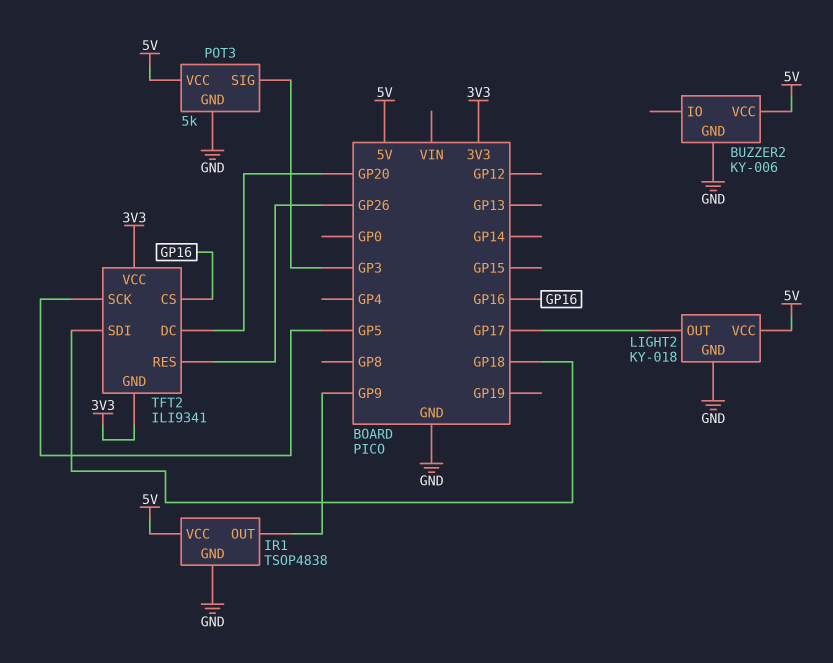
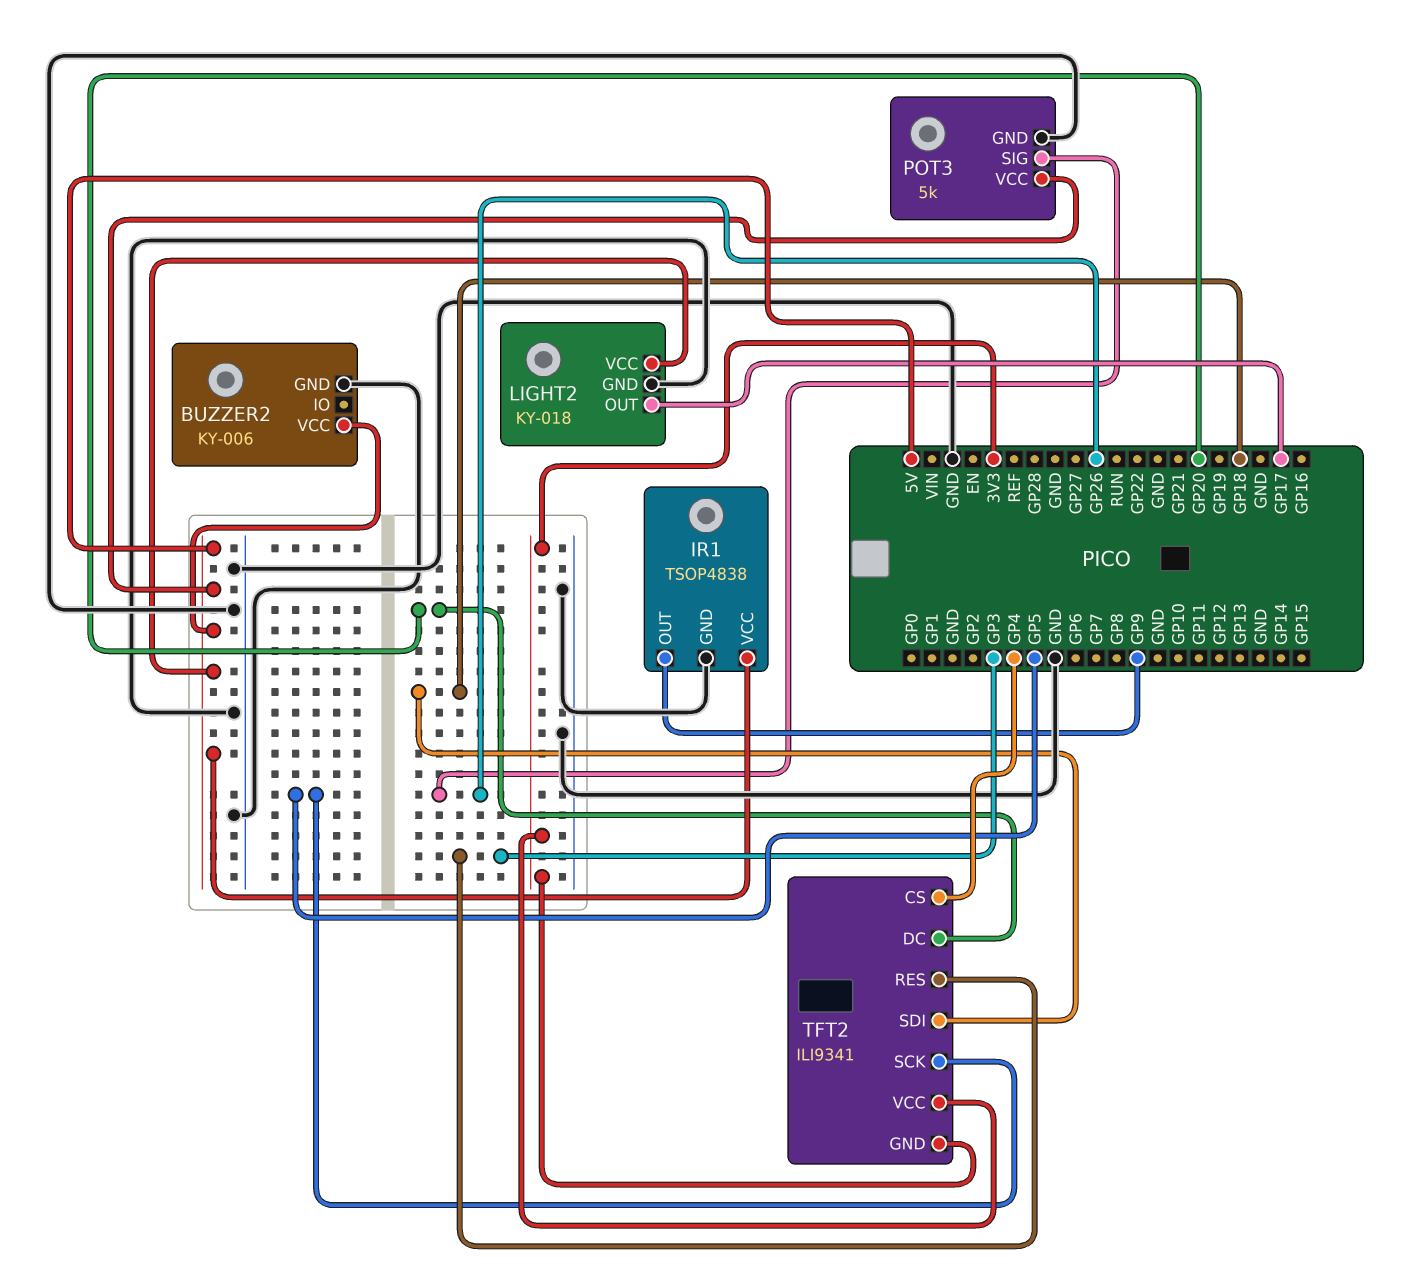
POT3 pin SIG: GP3 -> GP26
TFT2 pin CS: GP16 -> GP4
TFT2 pin RES: GP26 -> GP3

